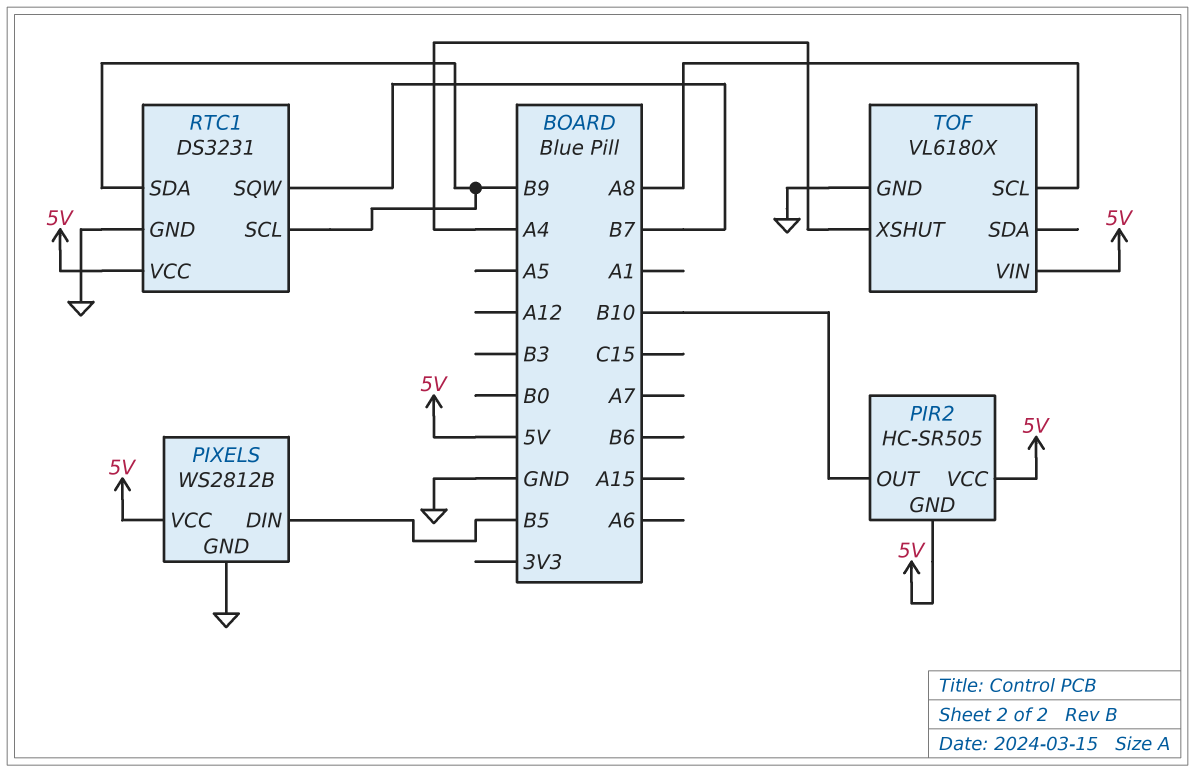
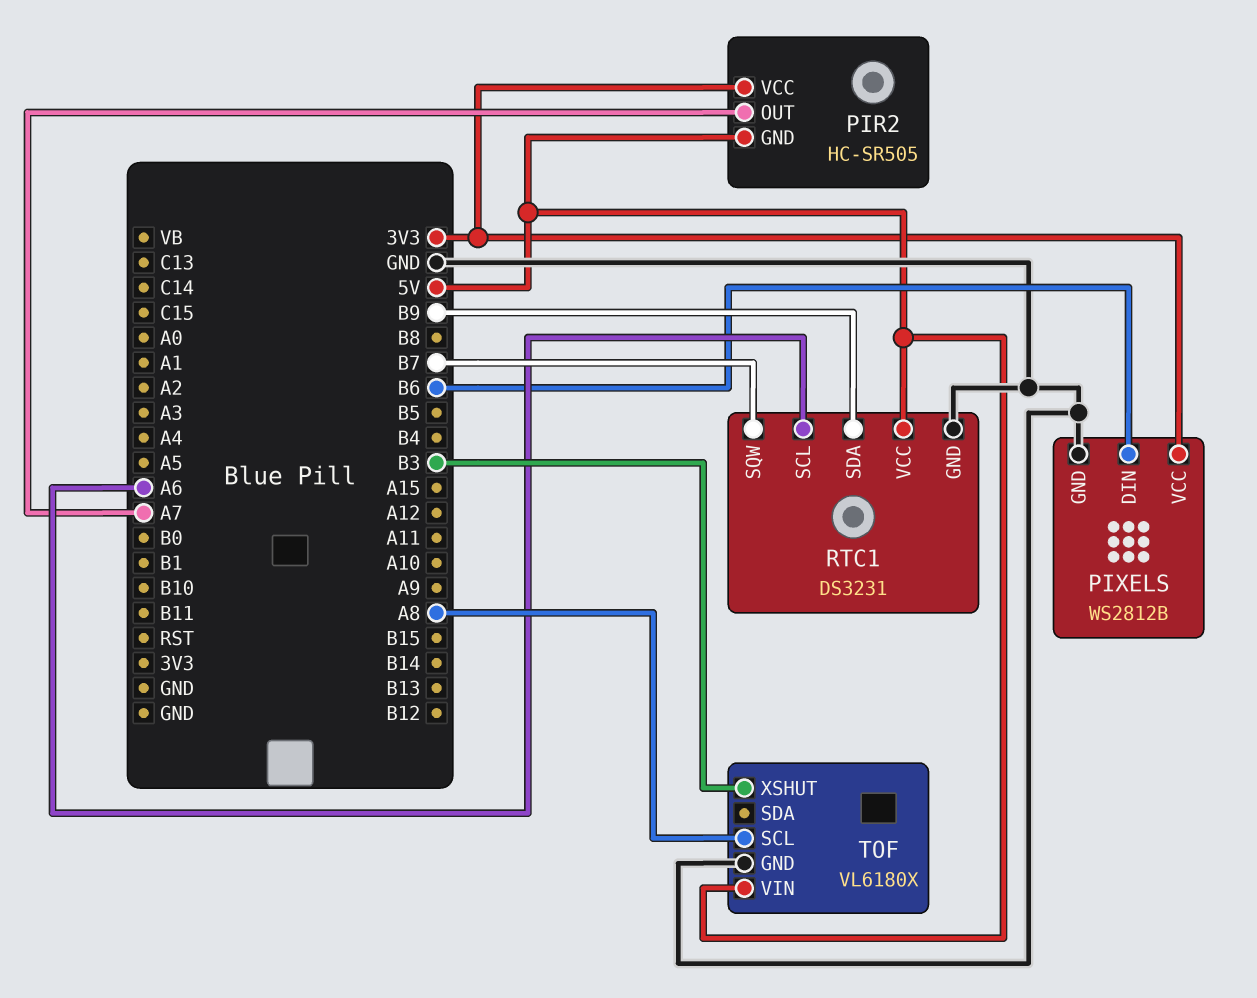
PIR2 pin OUT: B10 -> A7
PIR2 pin VCC: 5V -> 3V3
PIXELS pin DIN: B5 -> B6
PIXELS pin VCC: 5V -> 3V3
RTC1 pin SCL: B9 -> A6
TOF pin XSHUT: A4 -> B3

